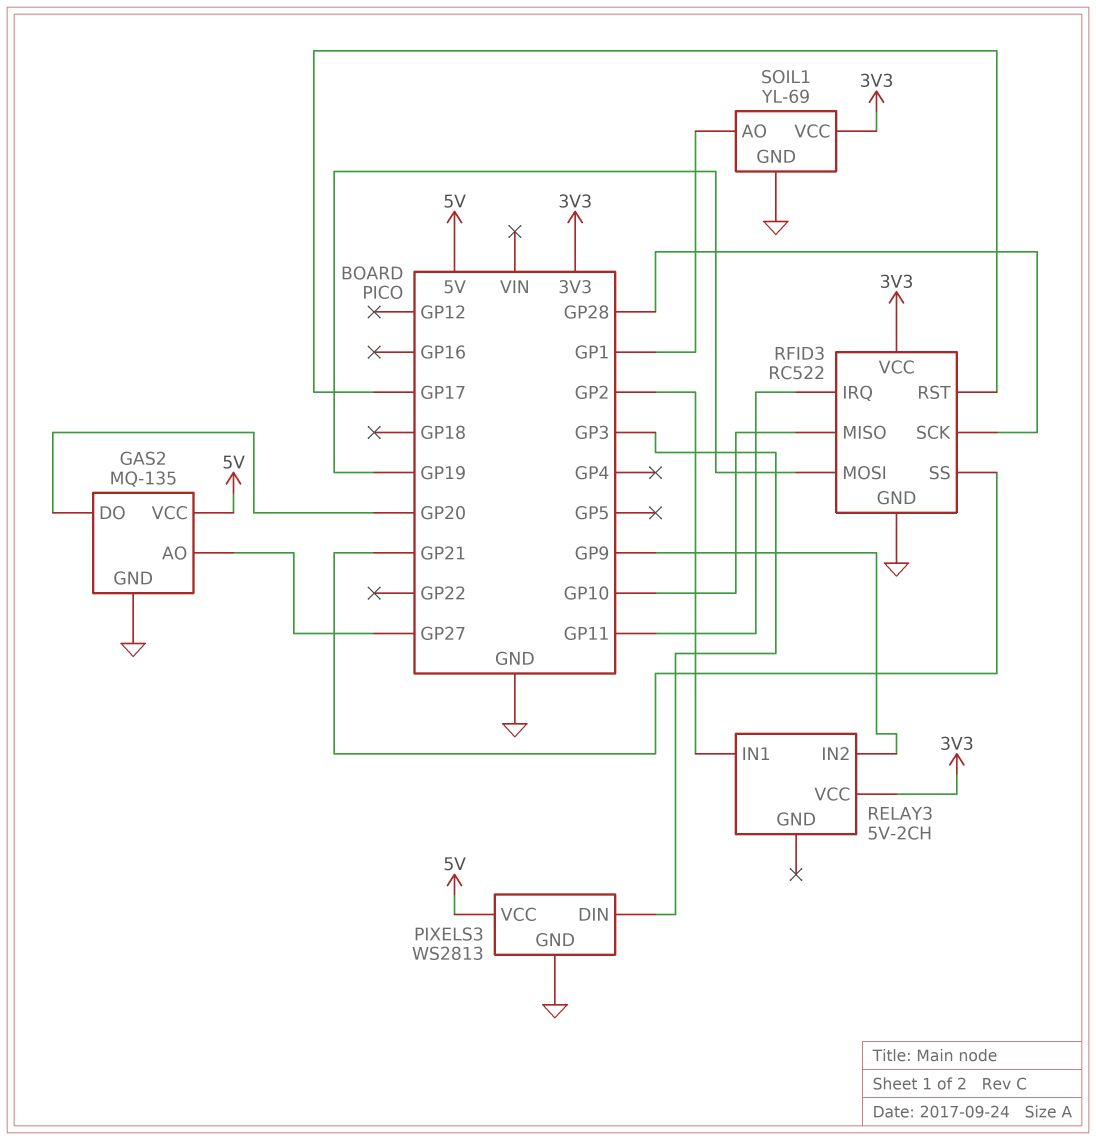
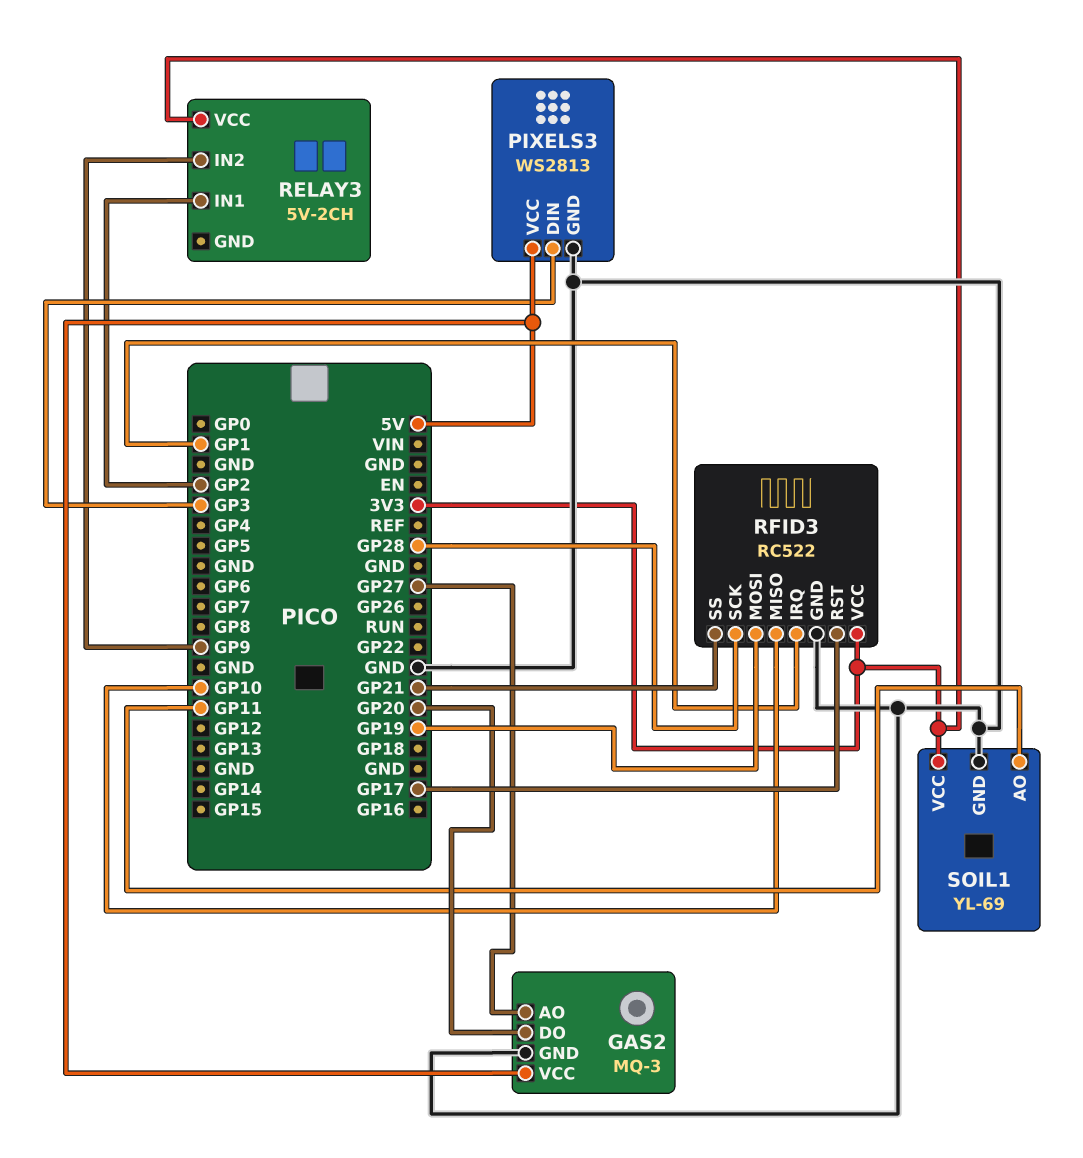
GAS2: MQ-135 -> MQ-3
RFID3 pin IRQ: GP11 -> GP1
SOIL1 pin AO: GP1 -> GP11

